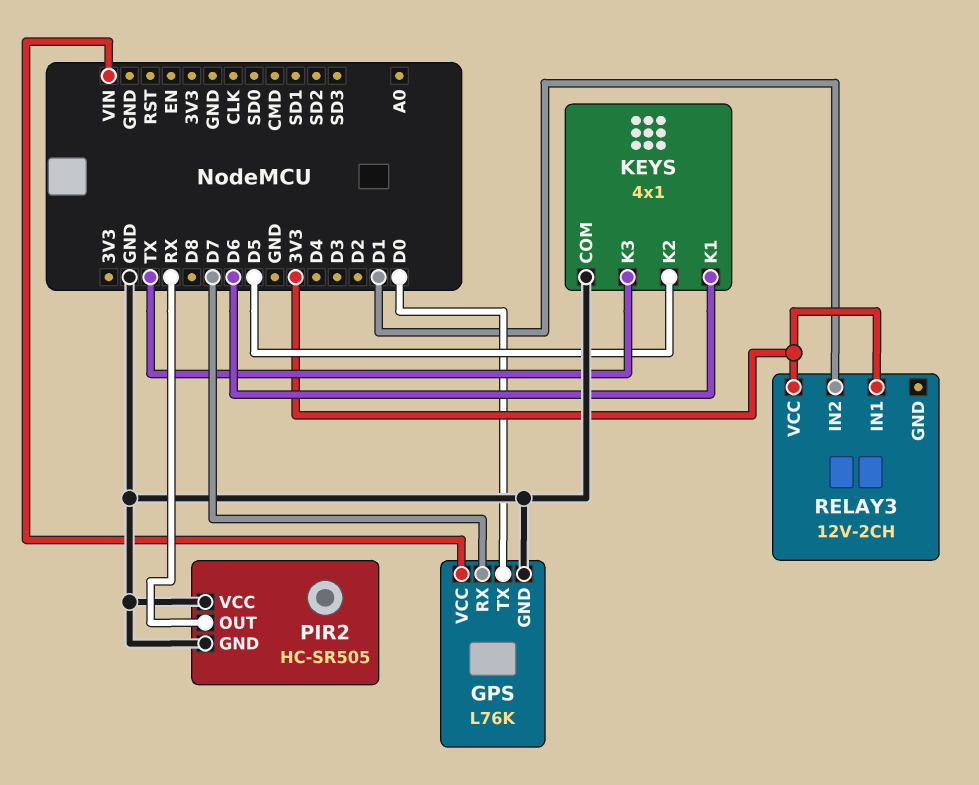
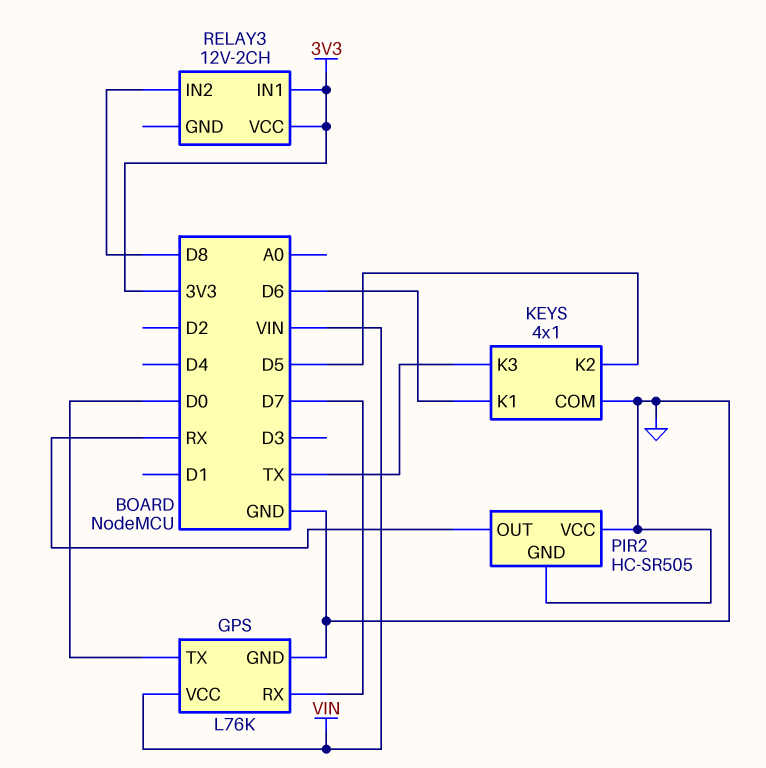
RELAY3 pin IN2: D1 -> D8

